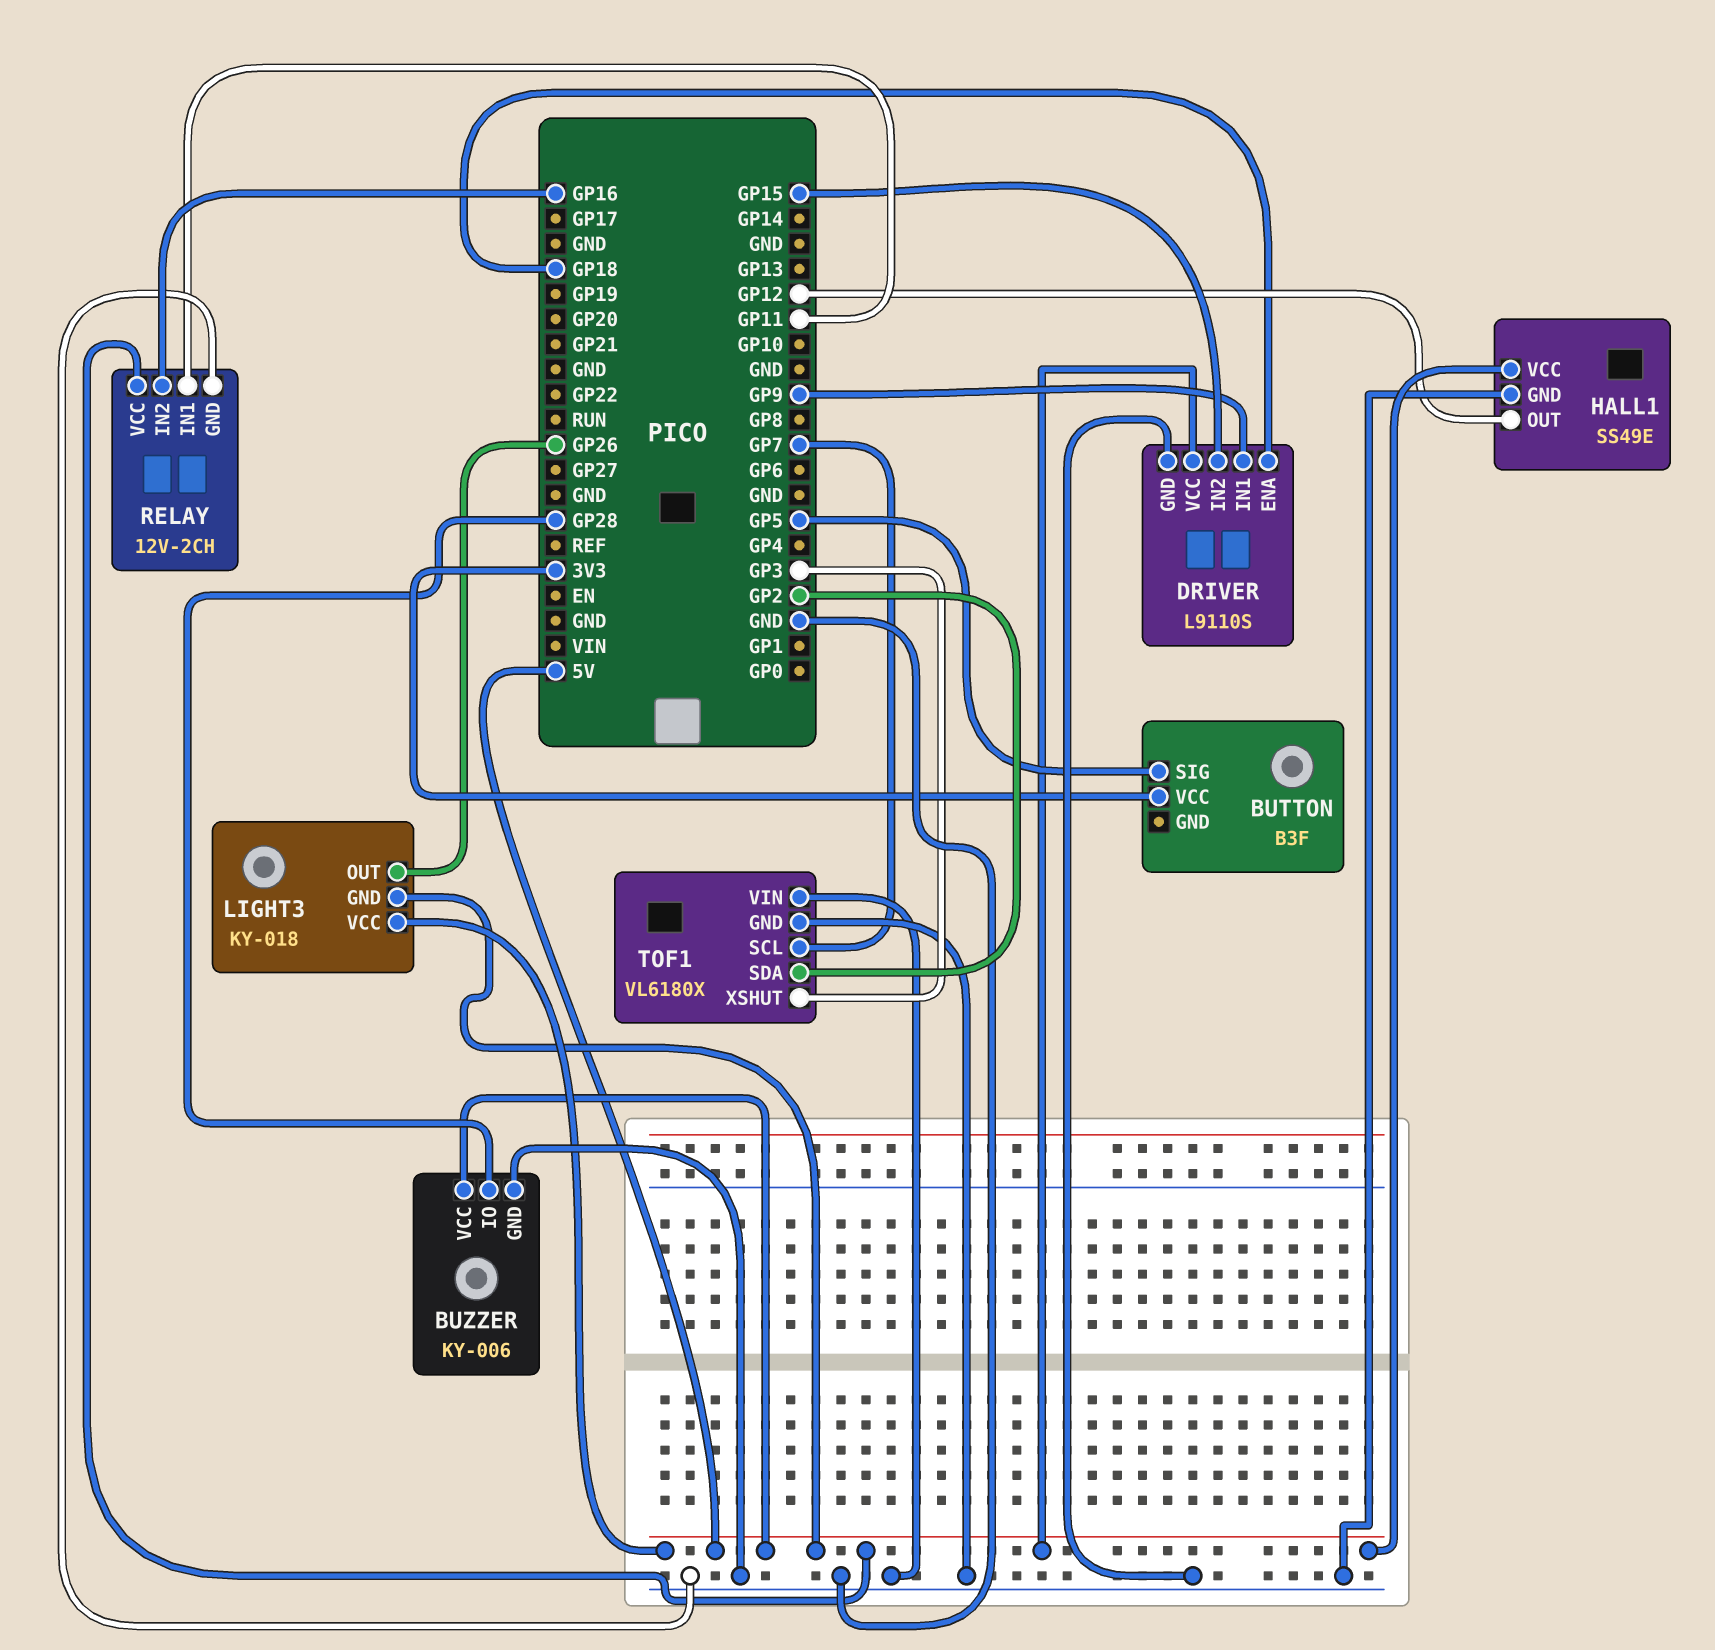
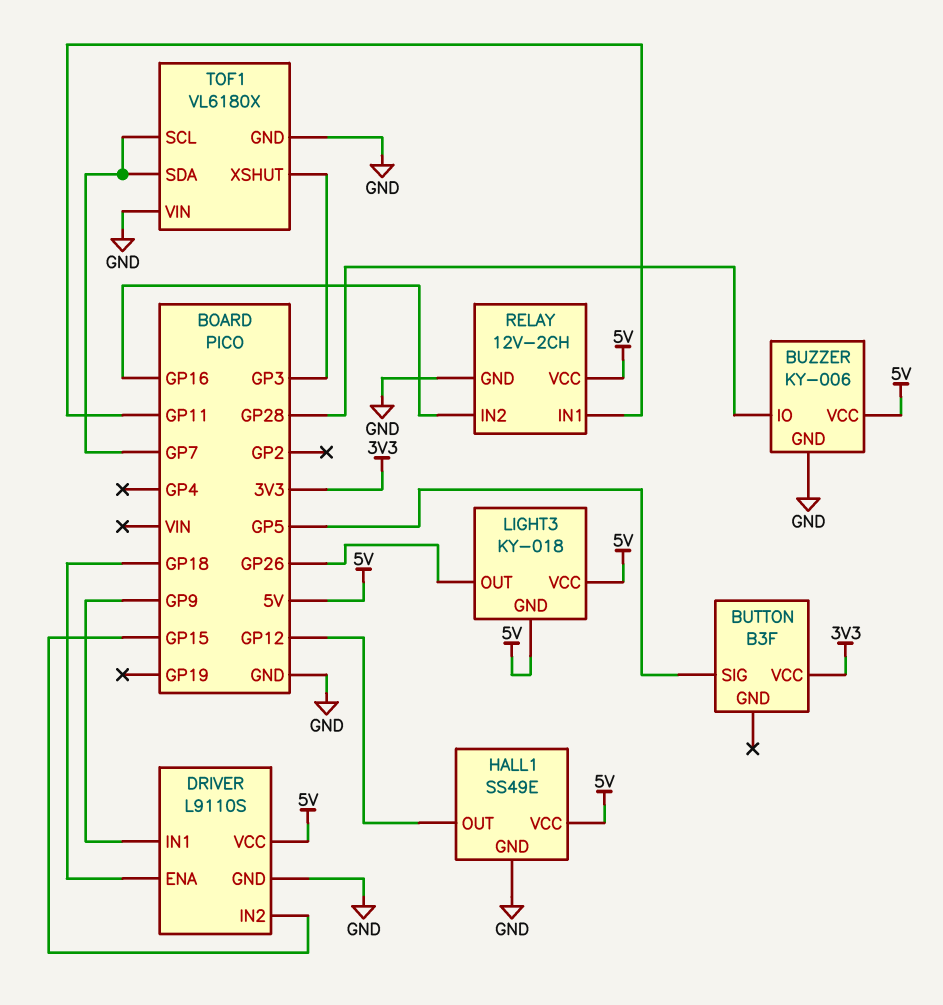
TOF1 pin SDA: GP2 -> GP7

